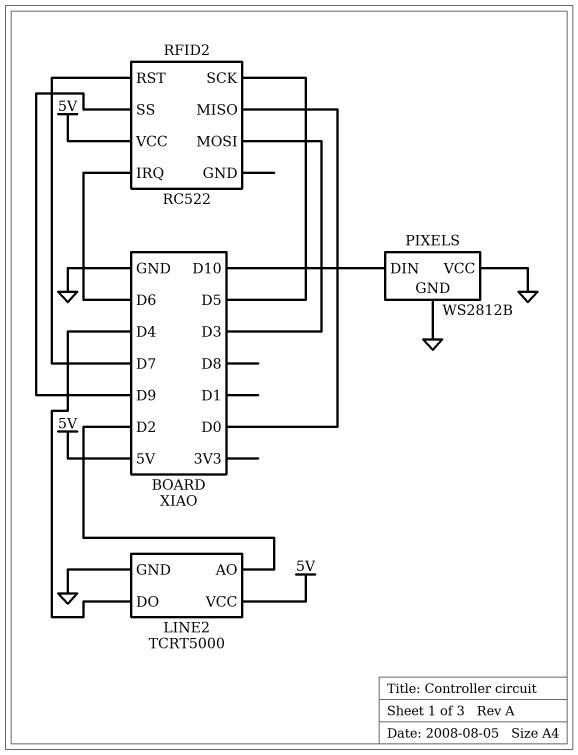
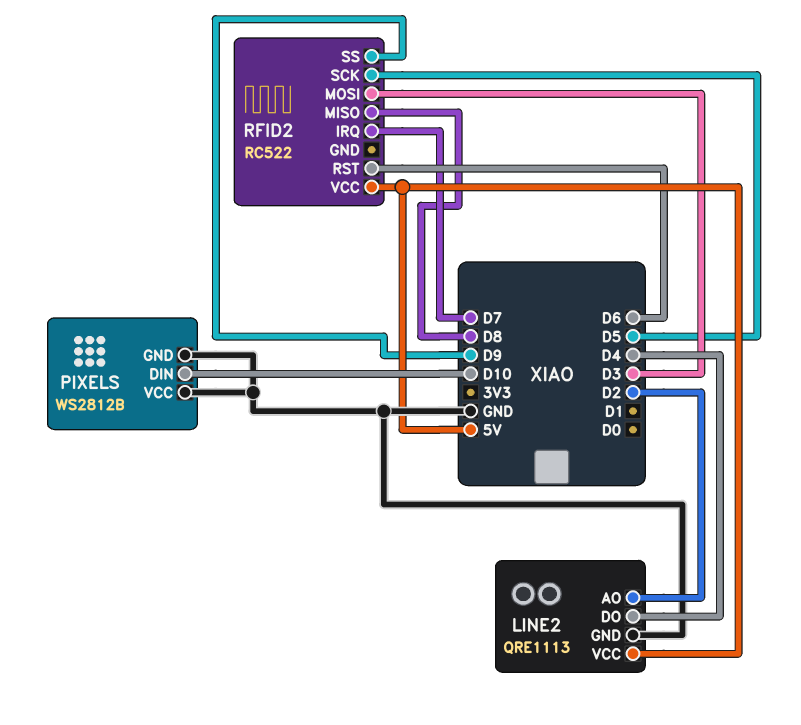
LINE2: TCRT5000 -> QRE1113
RFID2 pin IRQ: D6 -> D7
RFID2 pin MISO: D0 -> D8
RFID2 pin RST: D7 -> D6

